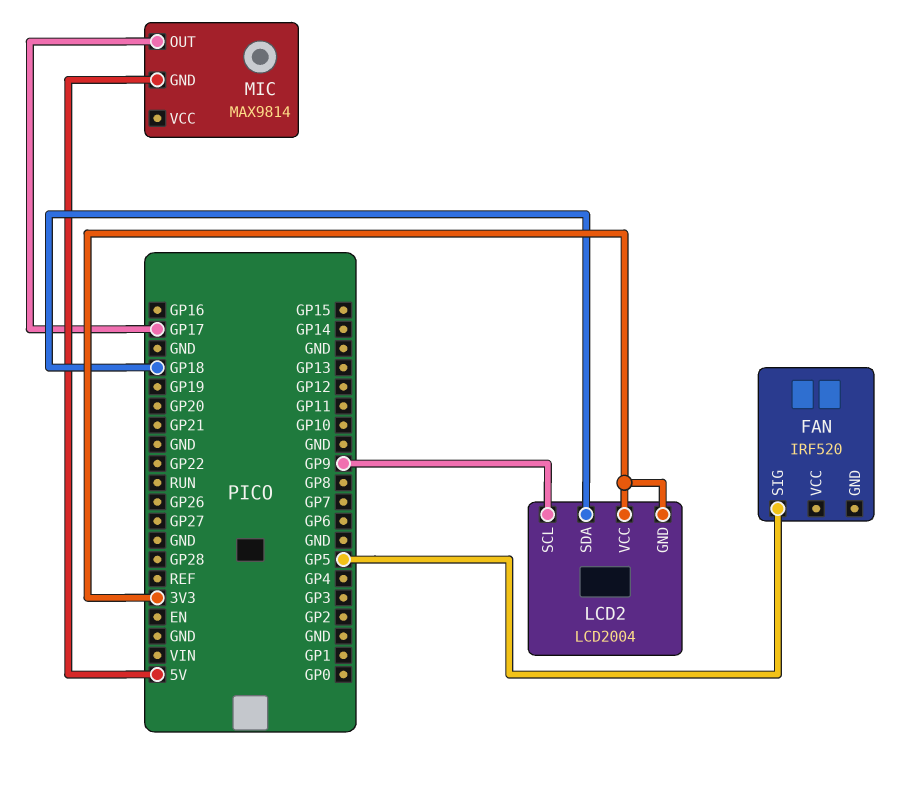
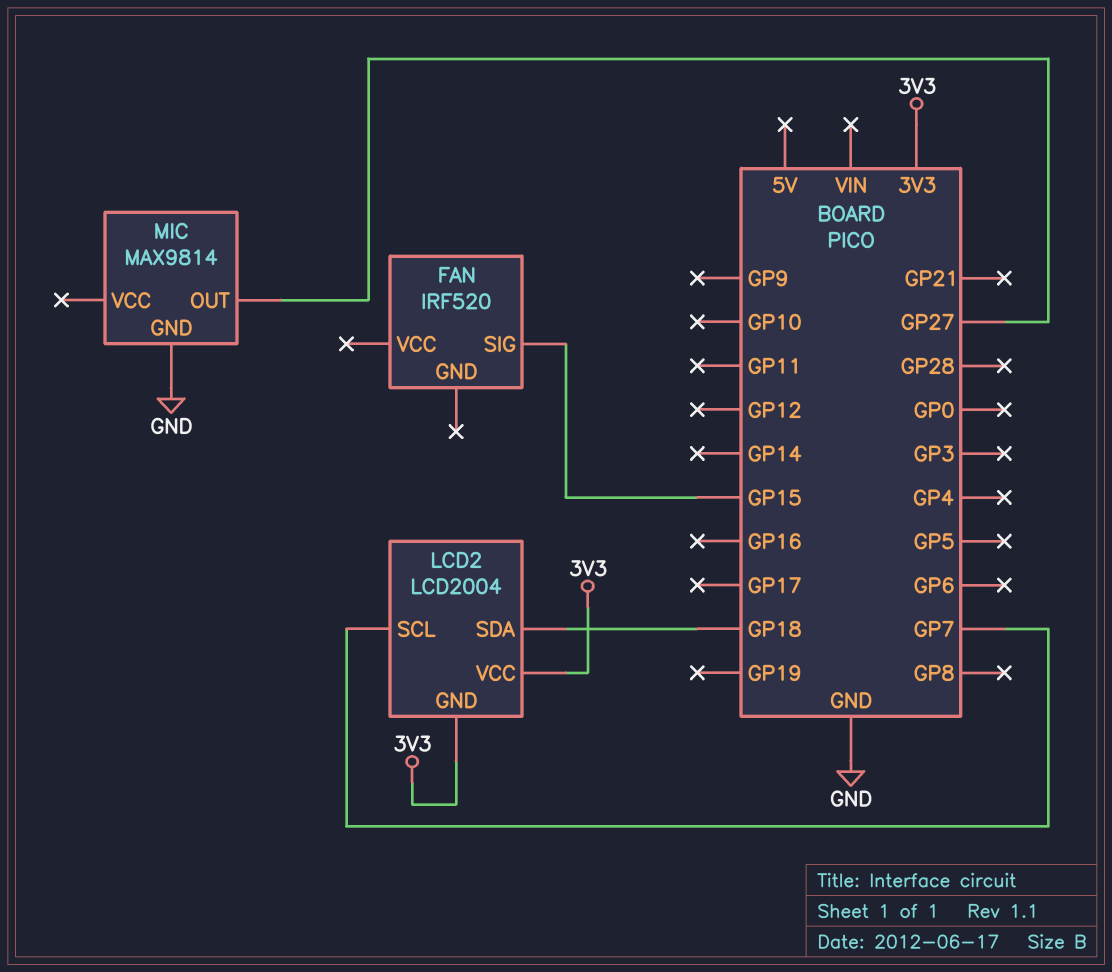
FAN pin SIG: GP5 -> GP15
LCD2 pin SCL: GP9 -> GP7
MIC pin GND: 5V -> GND
MIC pin OUT: GP17 -> GP27

